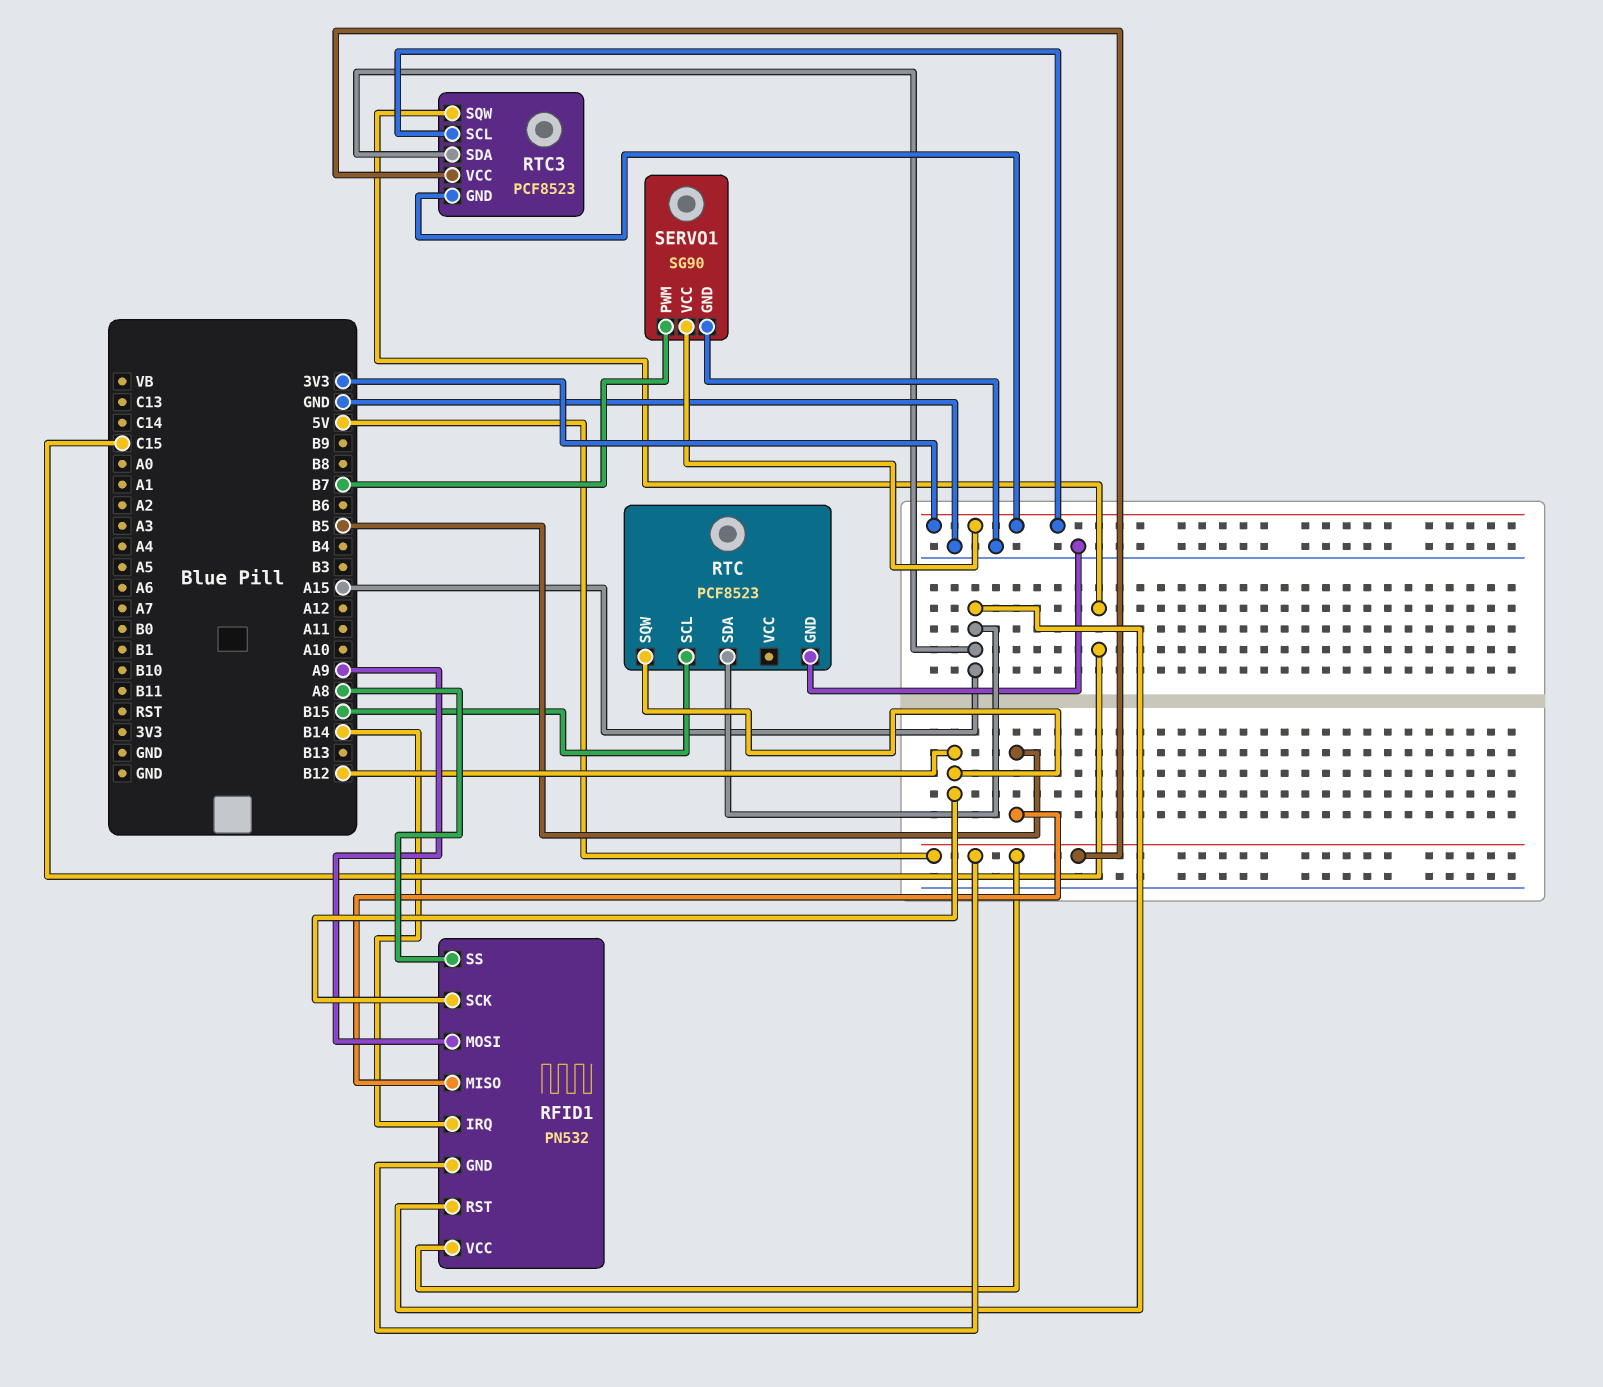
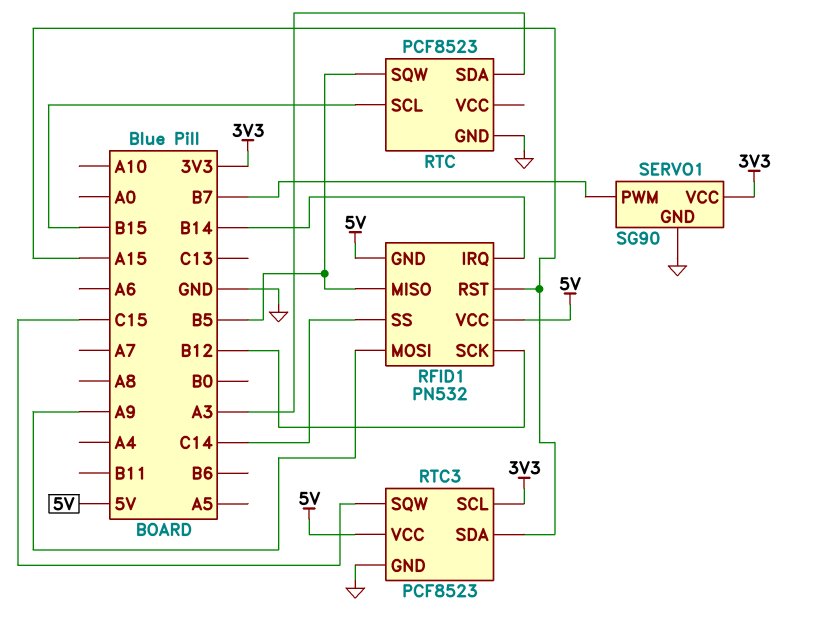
RFID1 pin SS: A8 -> C14
RTC pin SDA: A15 -> A3
RTC pin SQW: B12 -> B5
RTC3 pin GND: 3V3 -> GND

